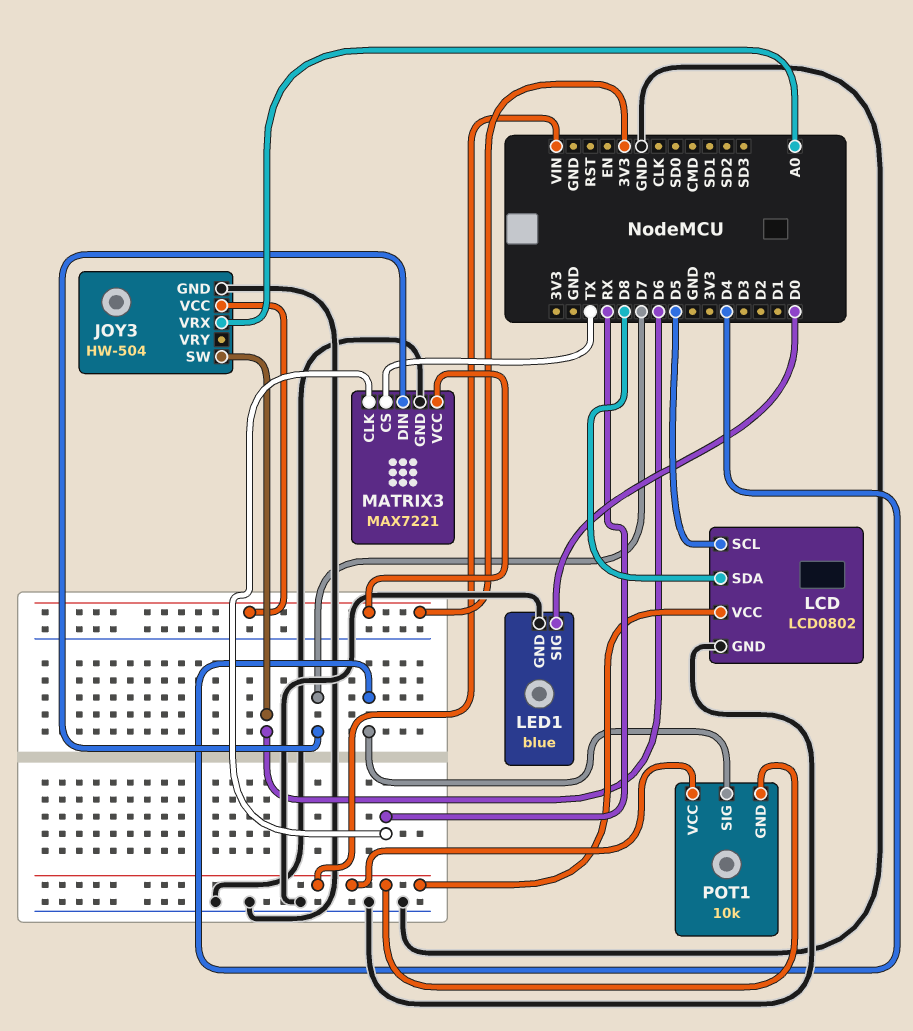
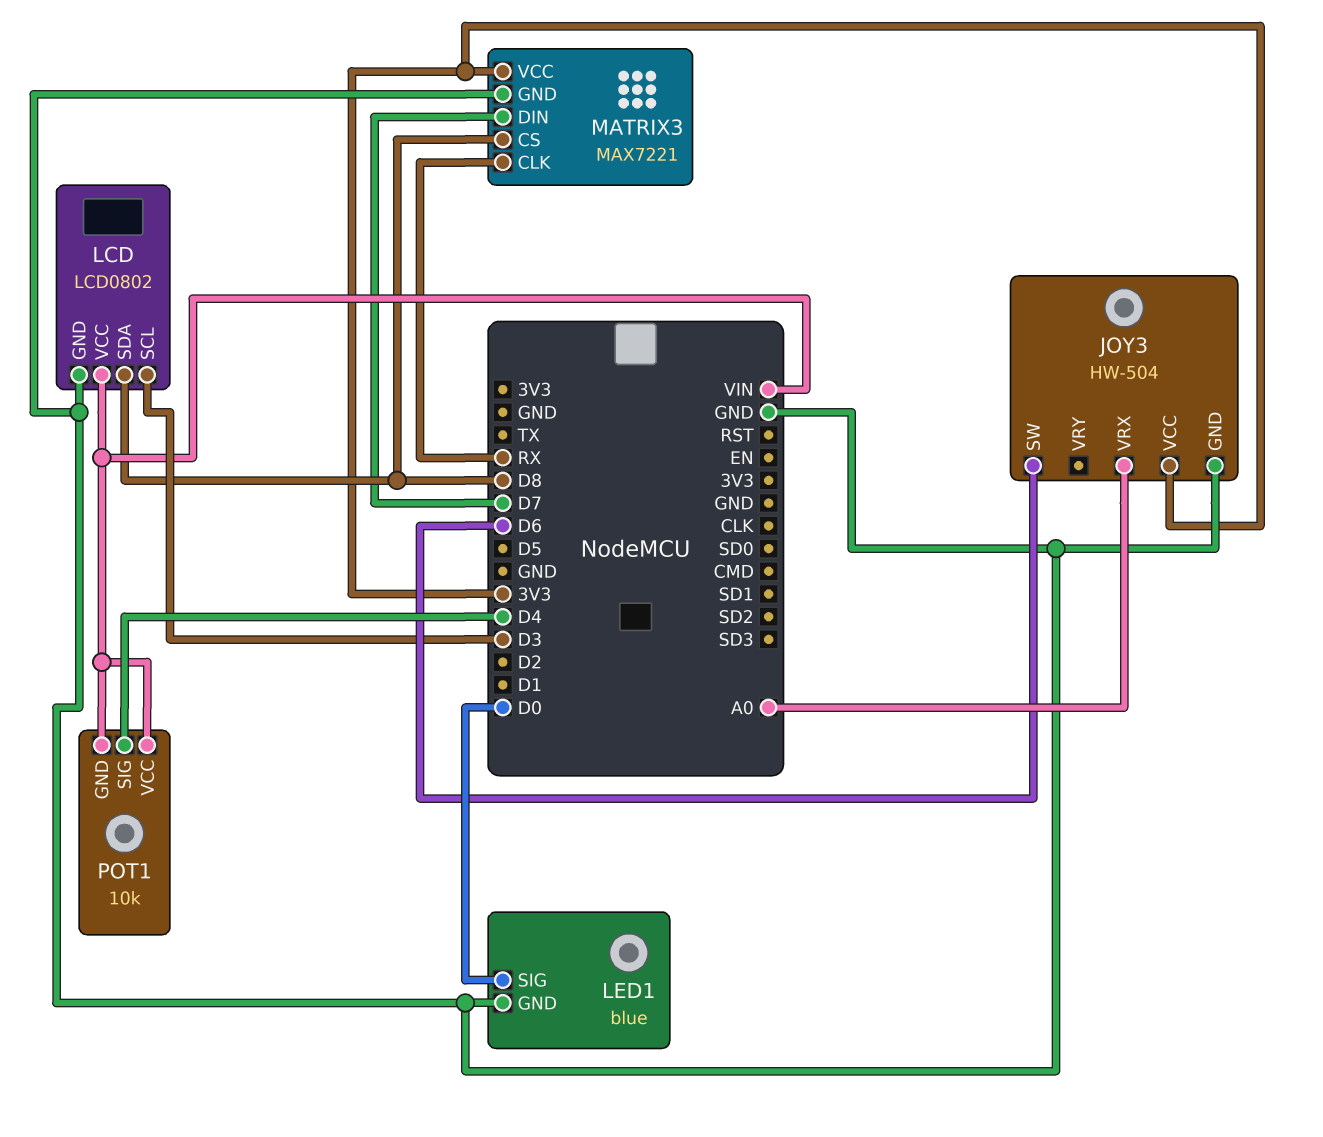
LCD pin SCL: D5 -> D3
MATRIX3 pin CS: TX -> D8

